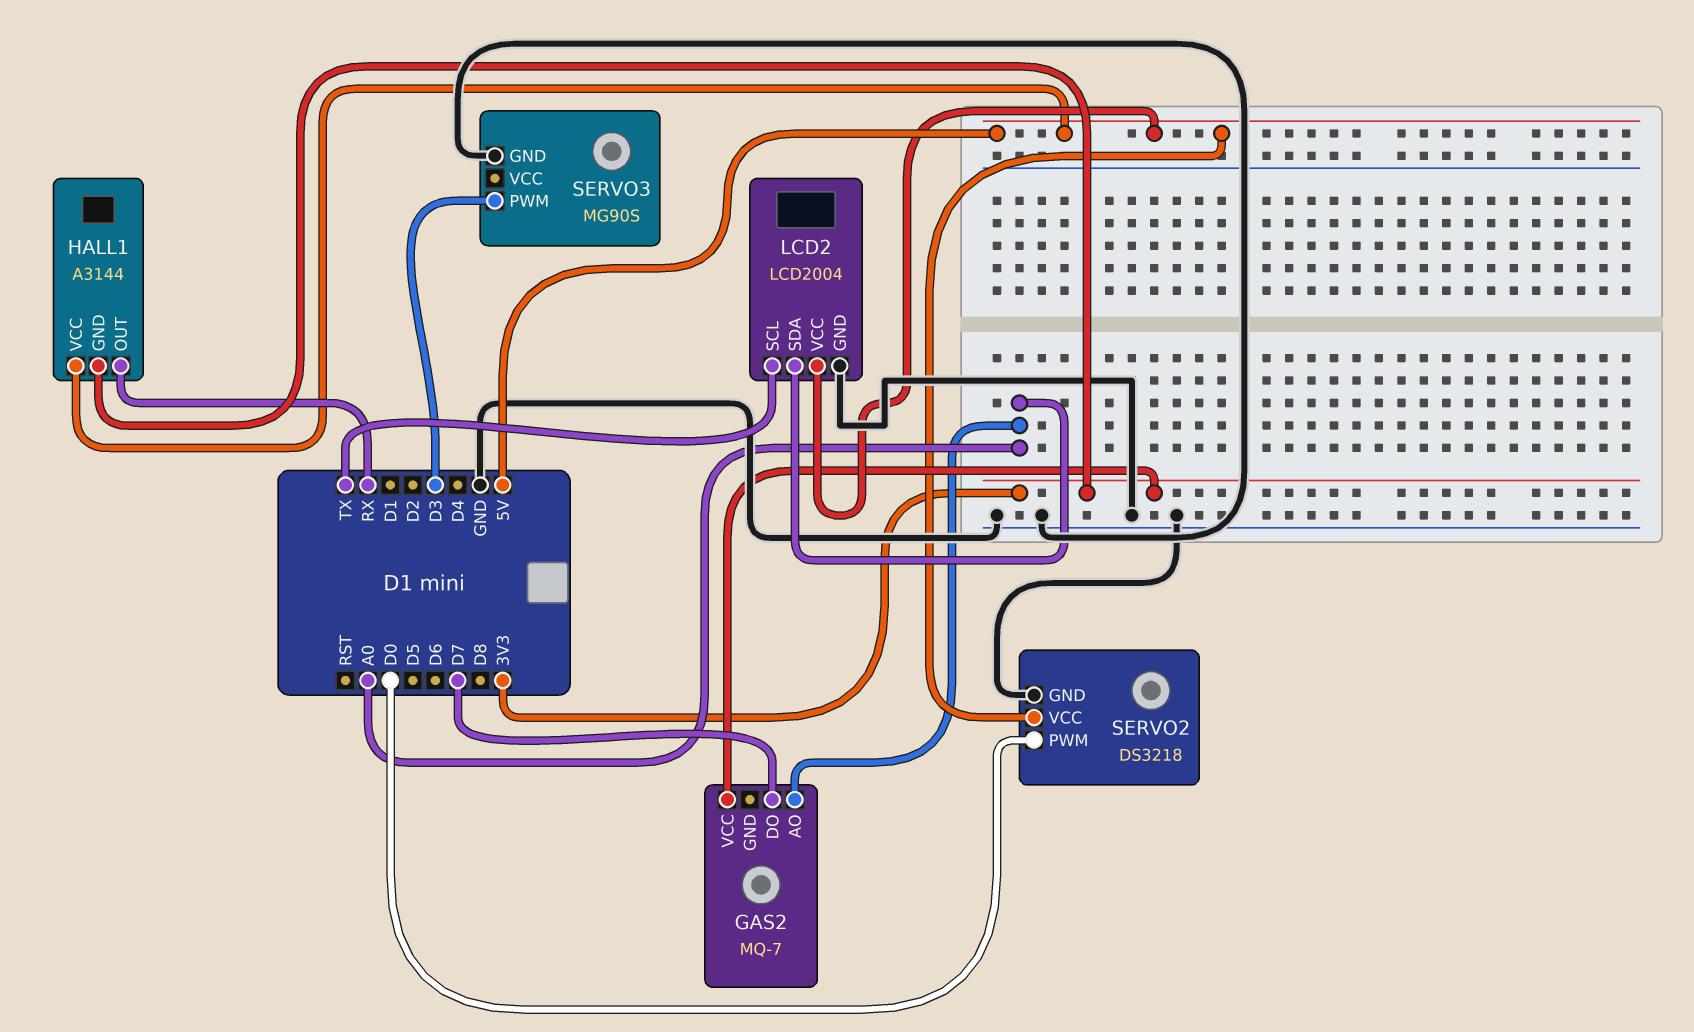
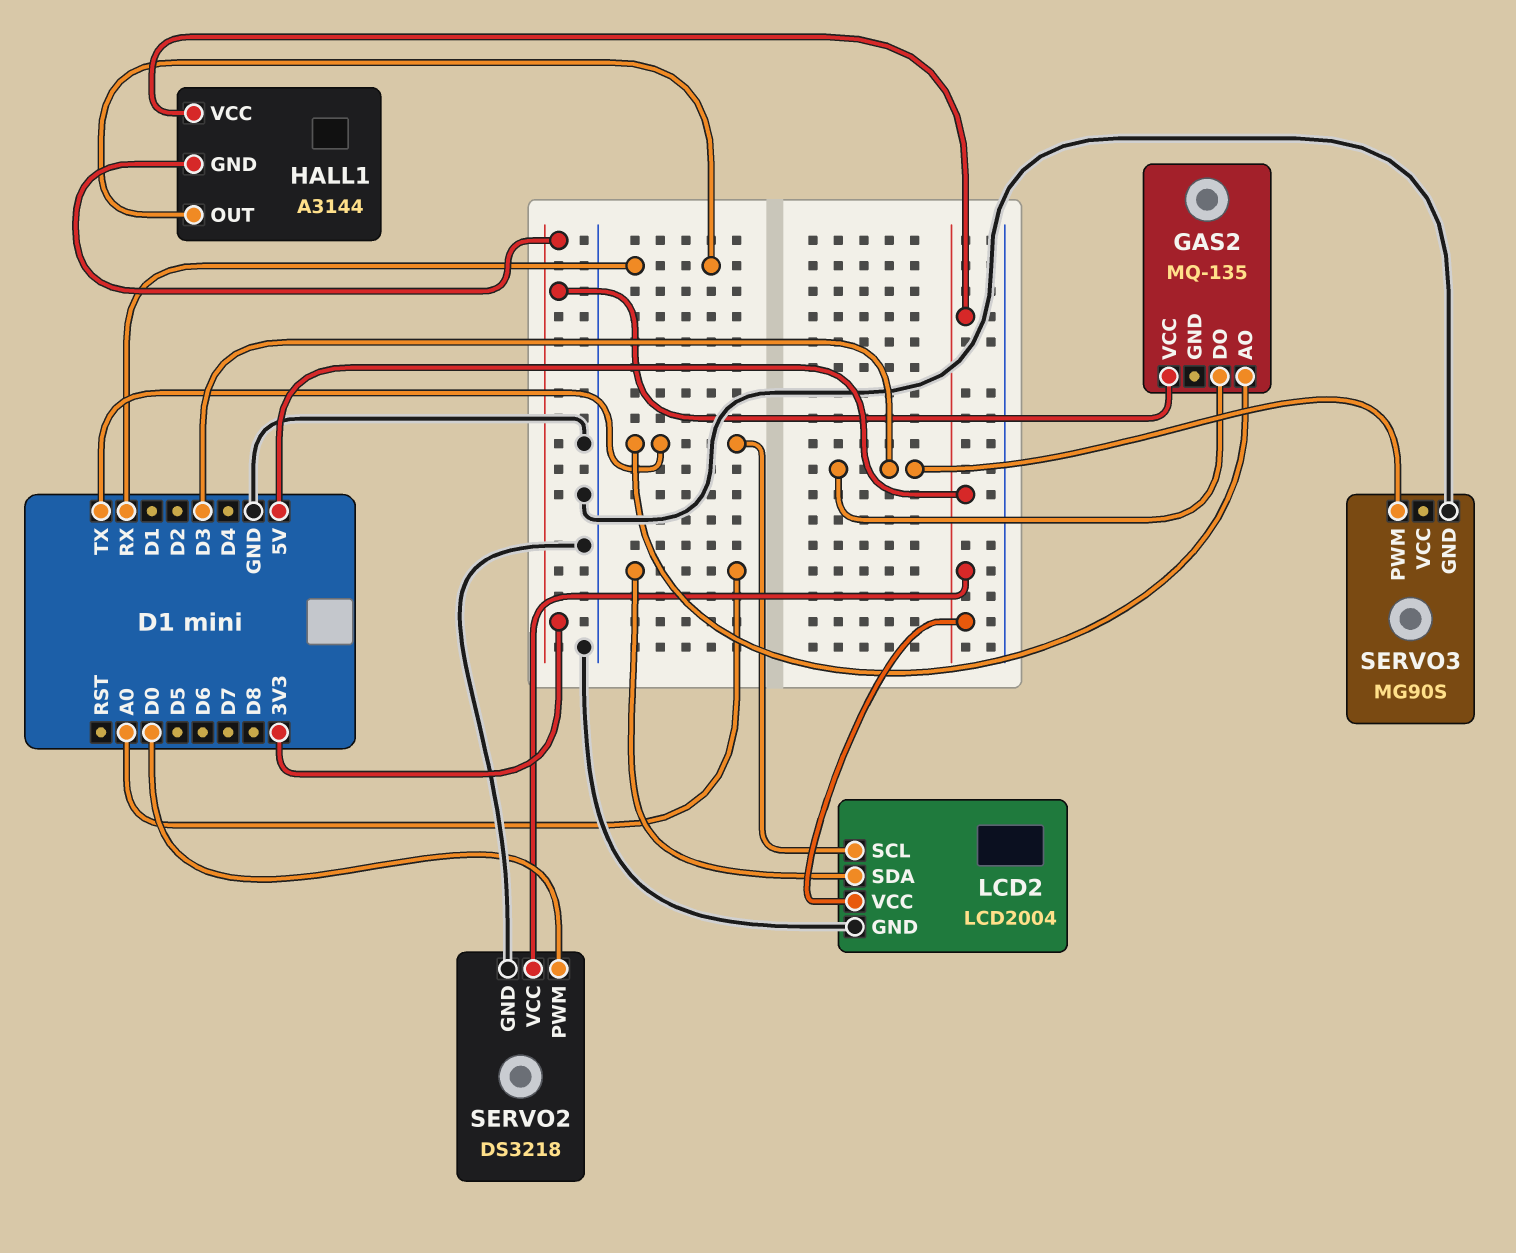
GAS2: MQ-7 -> MQ-135
GAS2 pin AO: A0 -> TX
GAS2 pin DO: D7 -> D3

